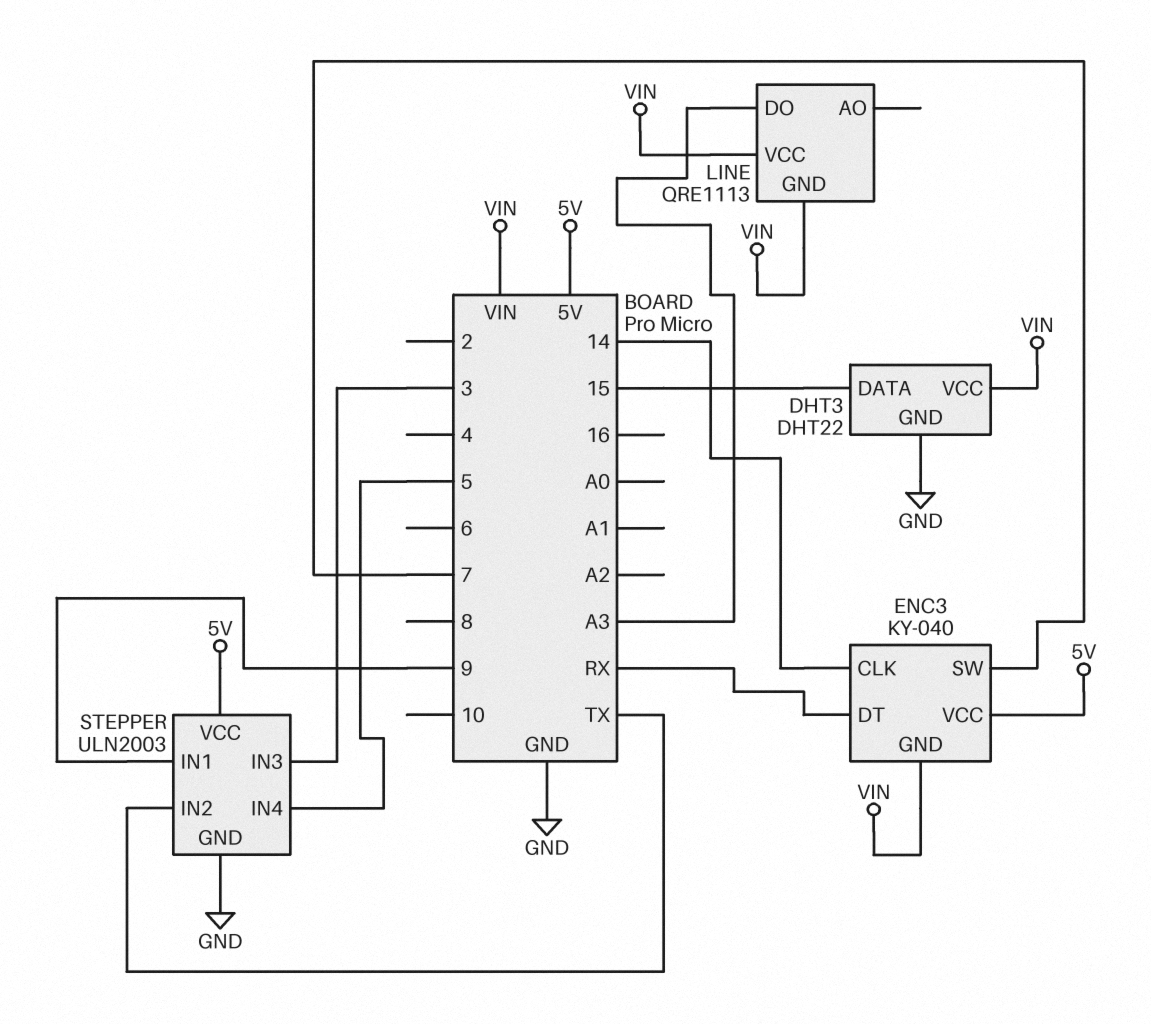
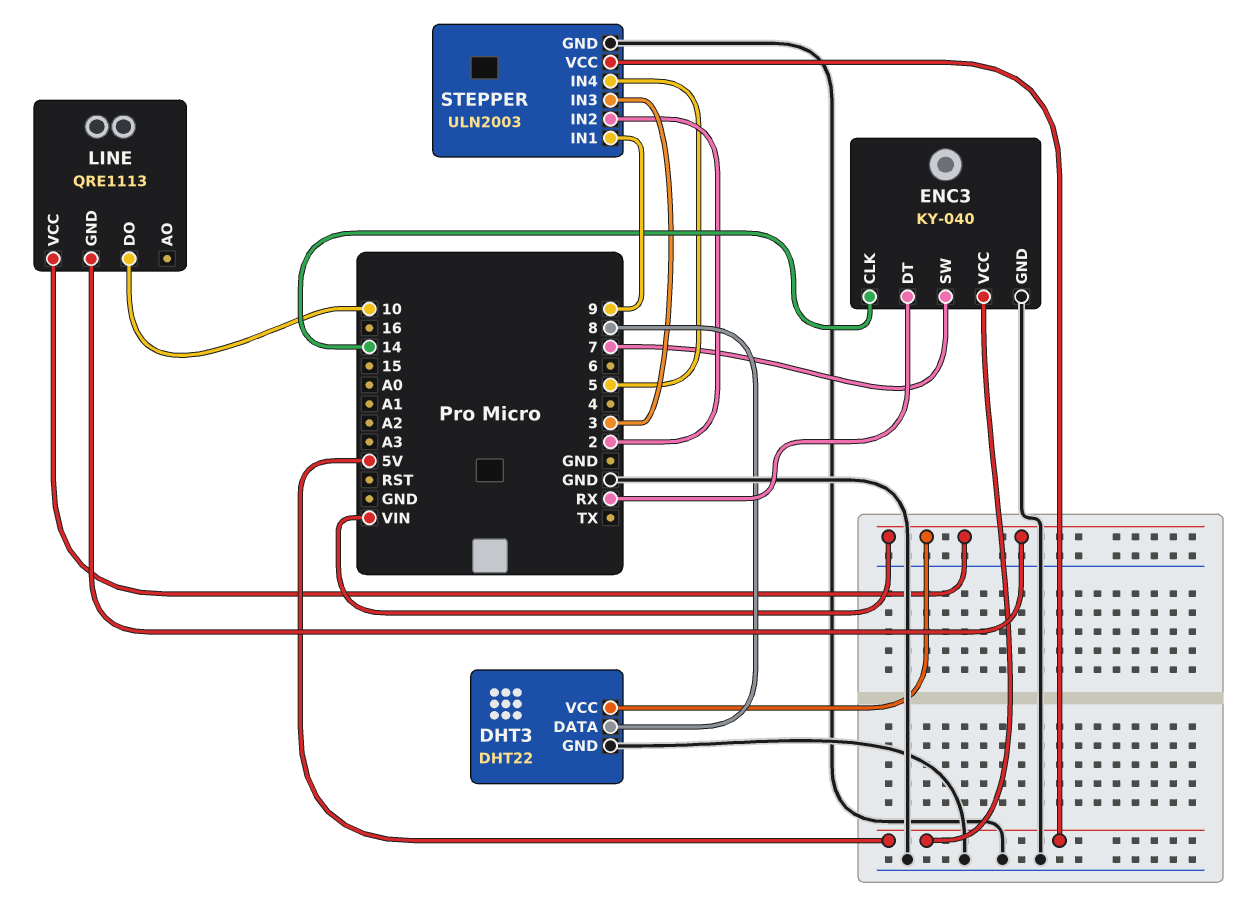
DHT3 pin DATA: 15 -> 8
ENC3 pin GND: VIN -> GND
LINE pin DO: A3 -> 10
STEPPER pin IN2: TX -> 2

